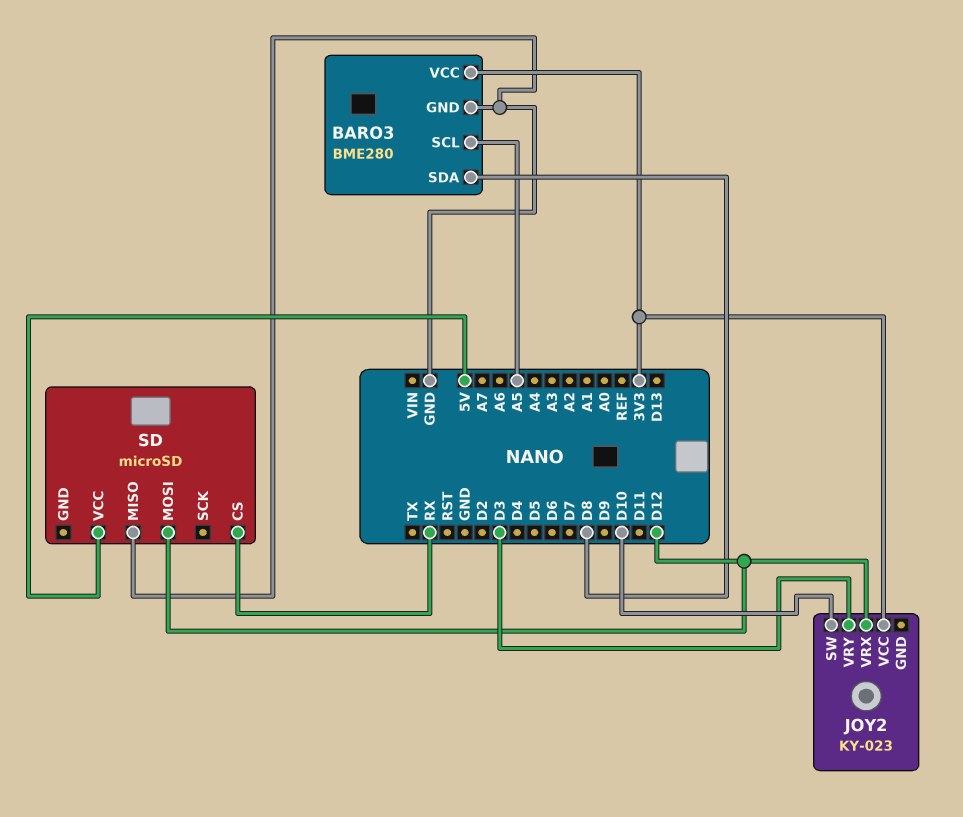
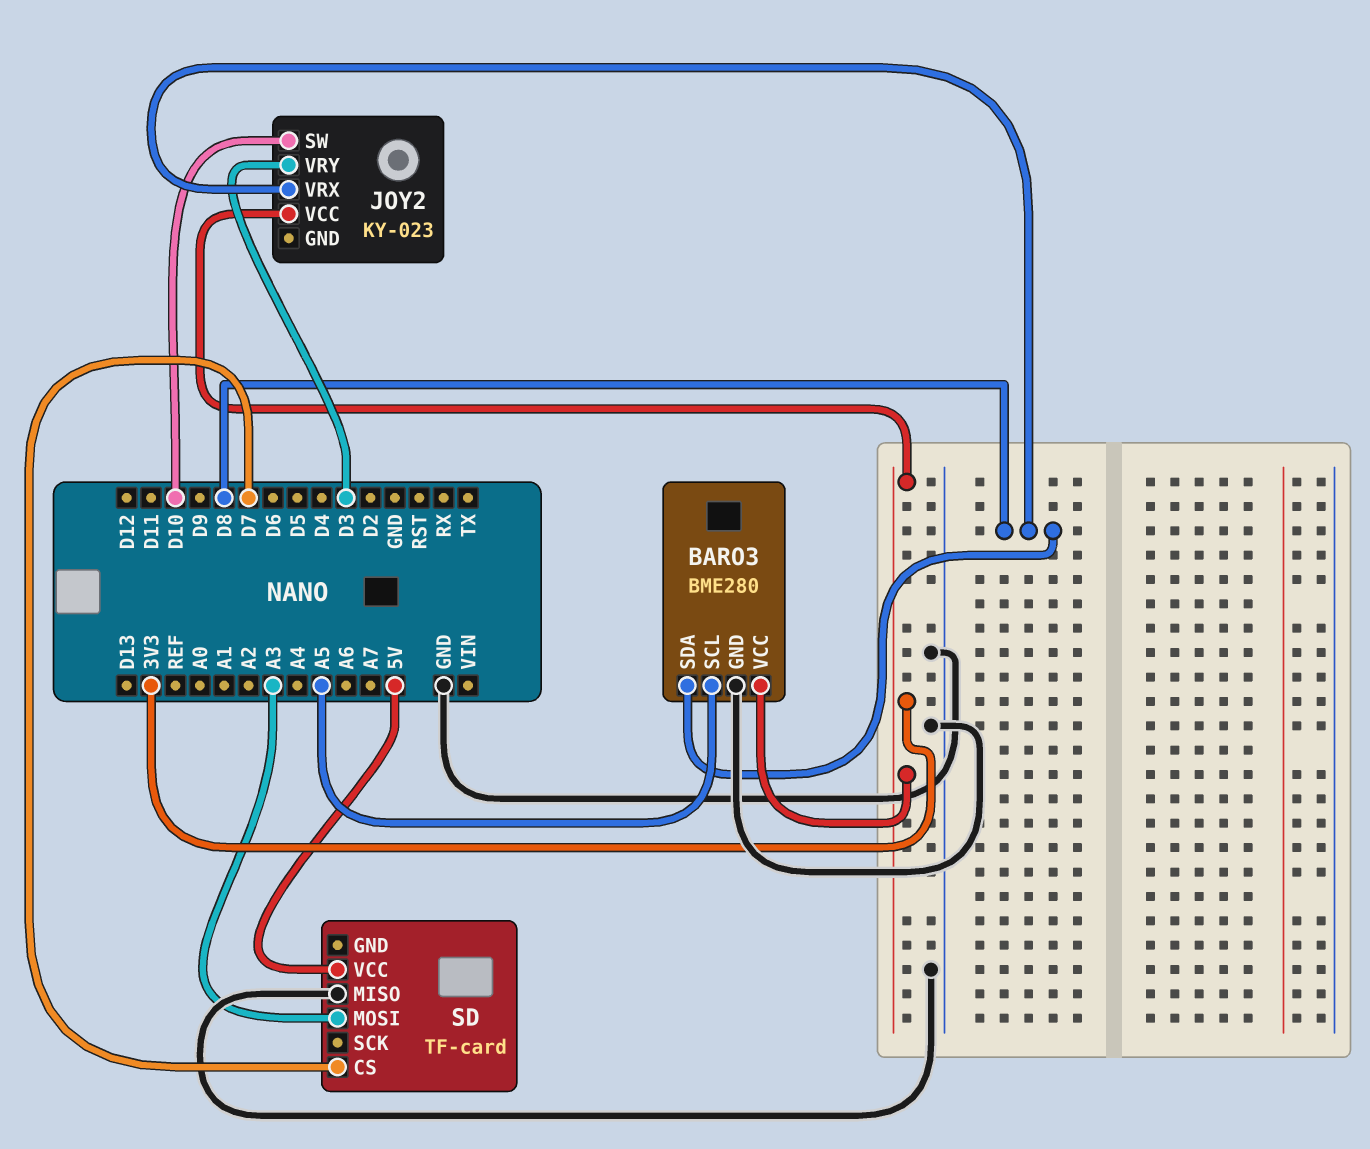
JOY2 pin VRX: D12 -> D8
SD: microSD -> TF-card
SD pin CS: RX -> D7
SD pin MOSI: D12 -> A3

